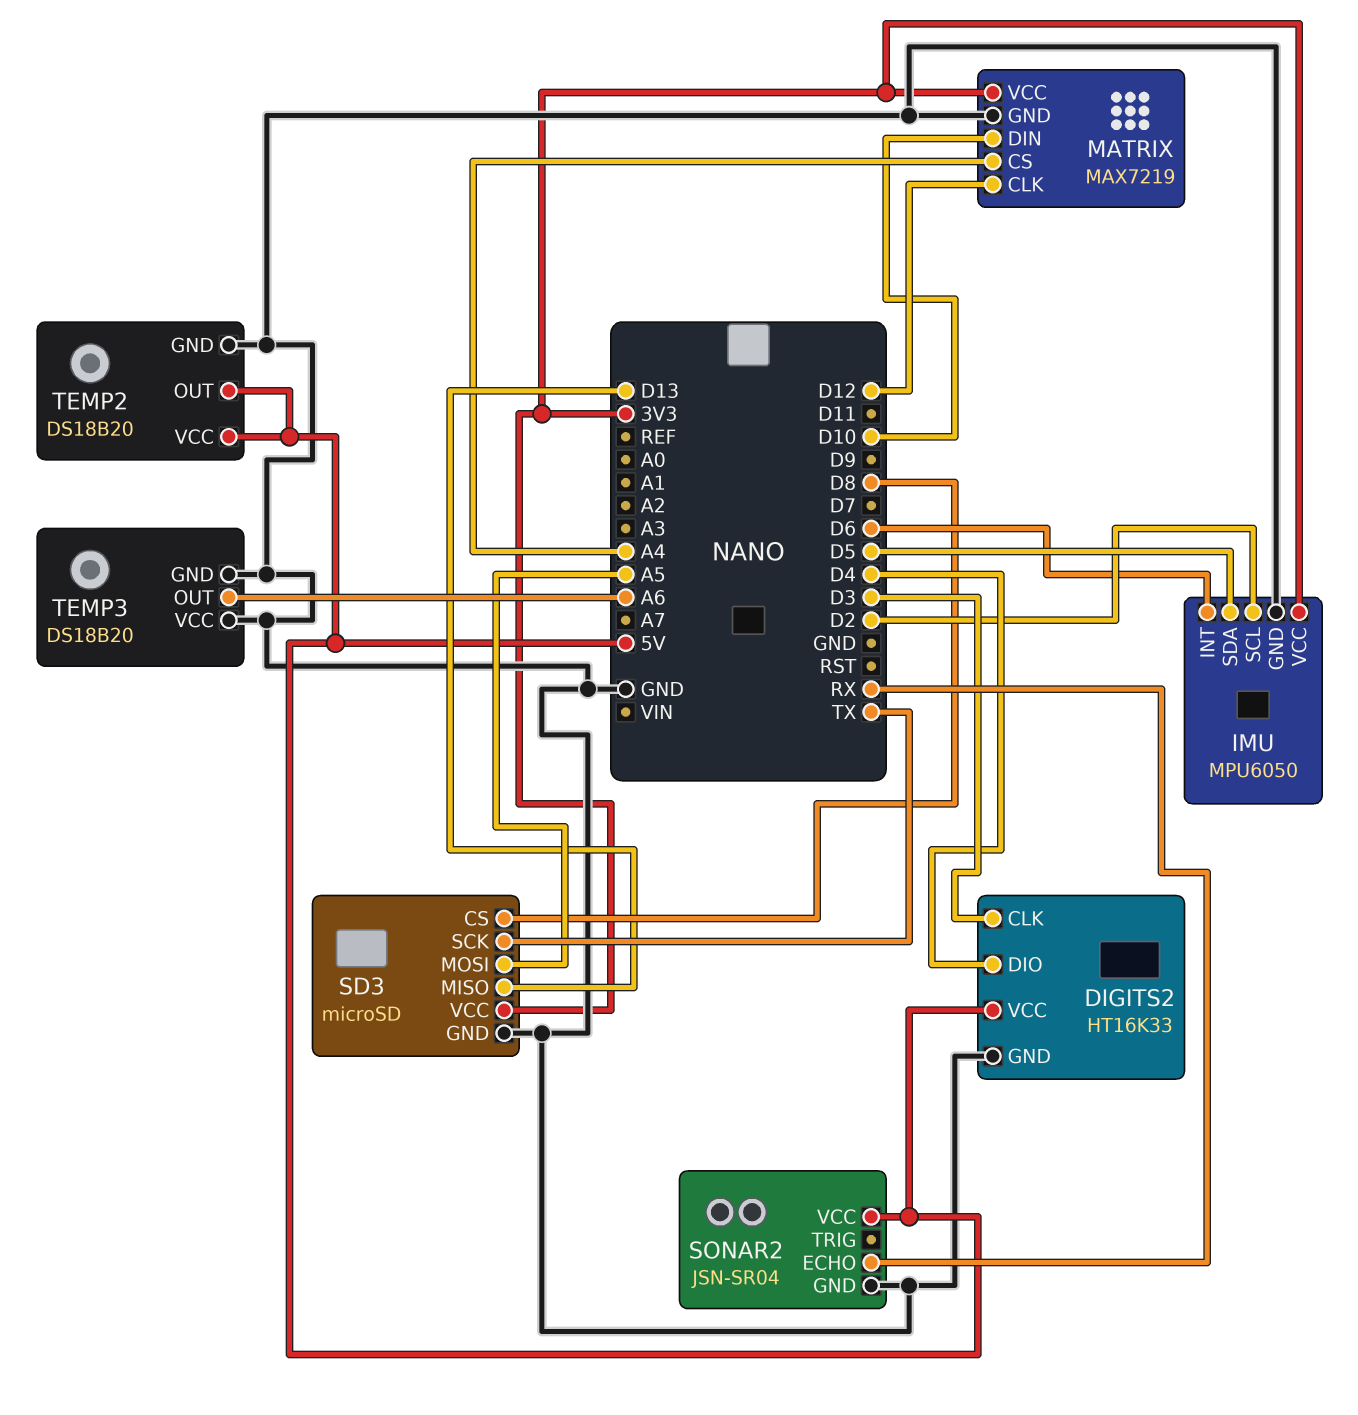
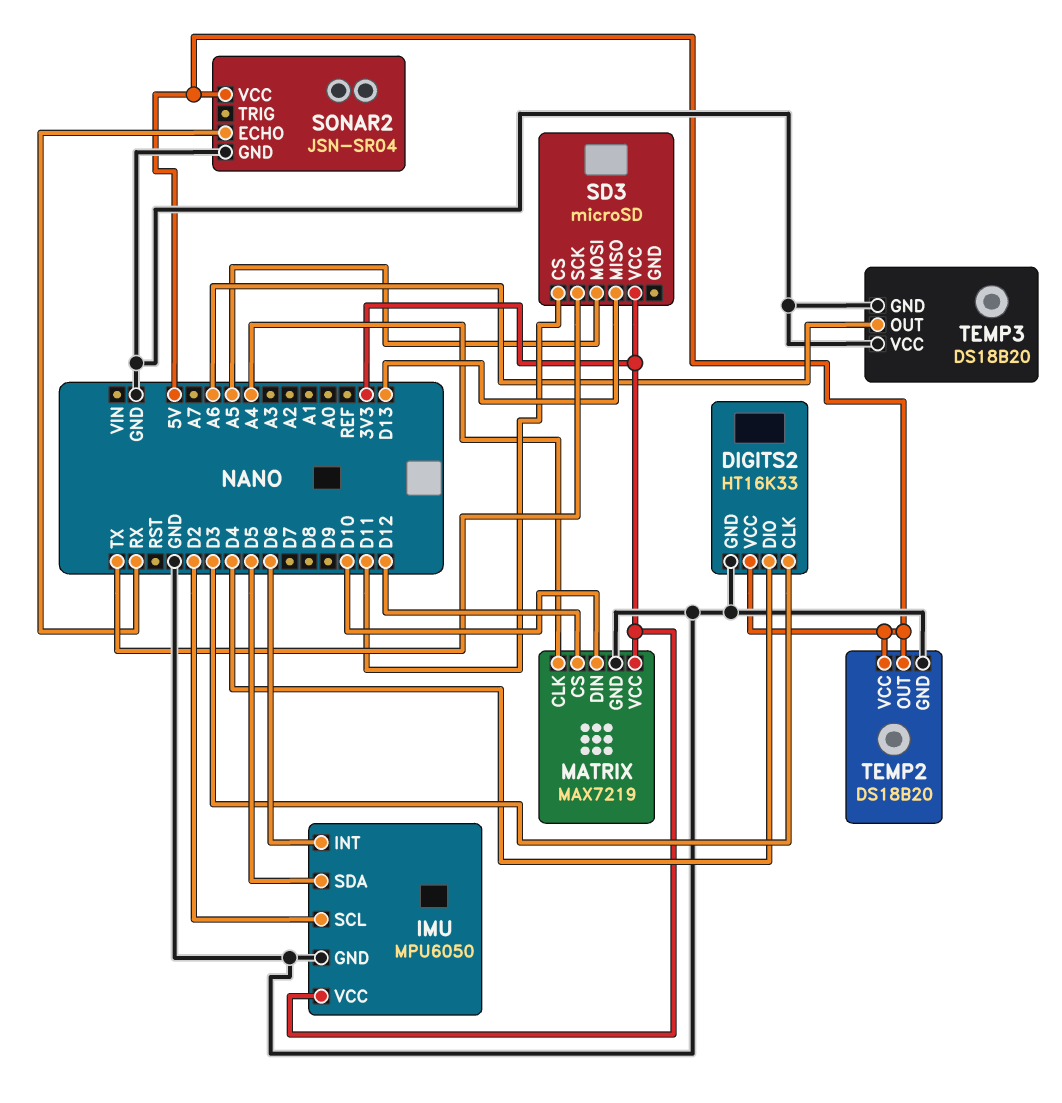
MATRIX pin CLK: D12 -> A4
MATRIX pin CS: A4 -> D12
SD3 pin CS: D8 -> D11
SD3 pin GND: GND -> none

